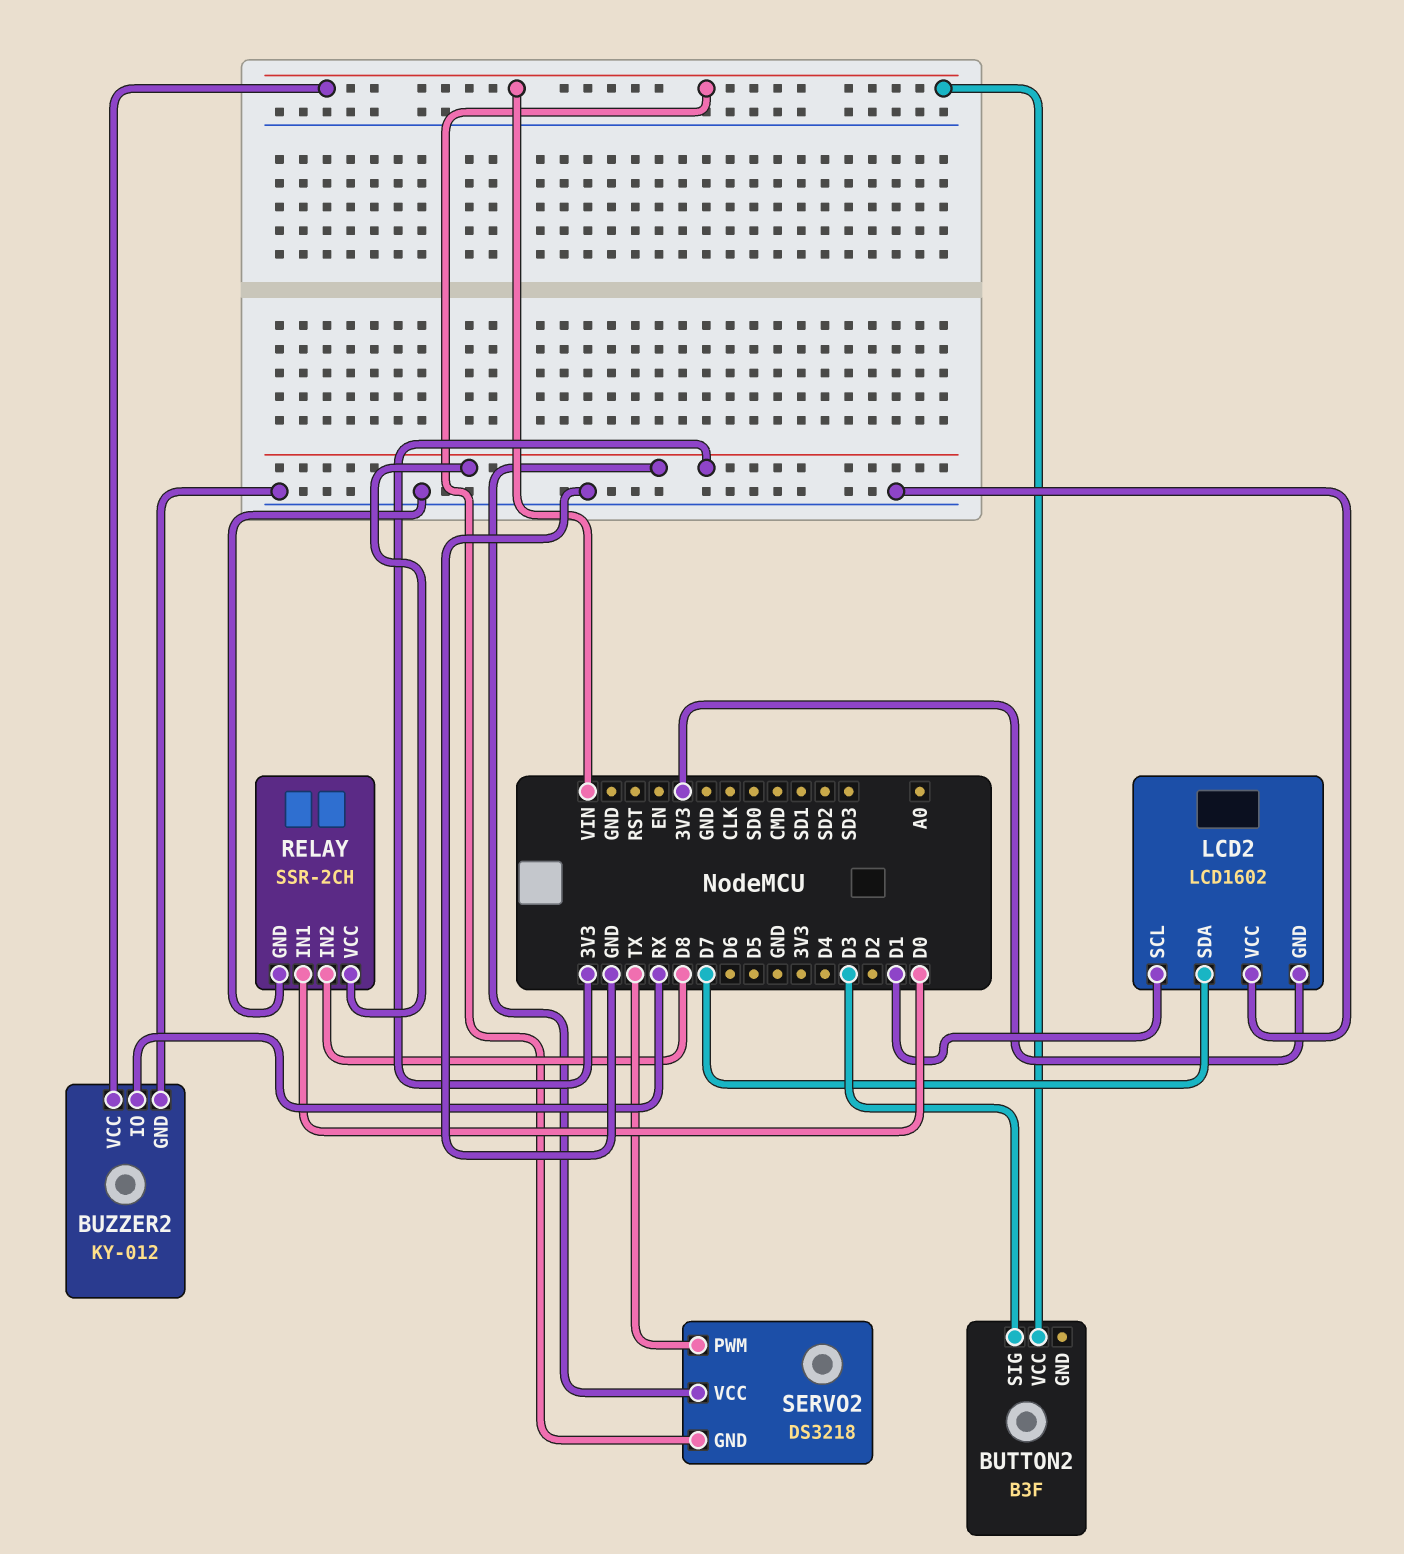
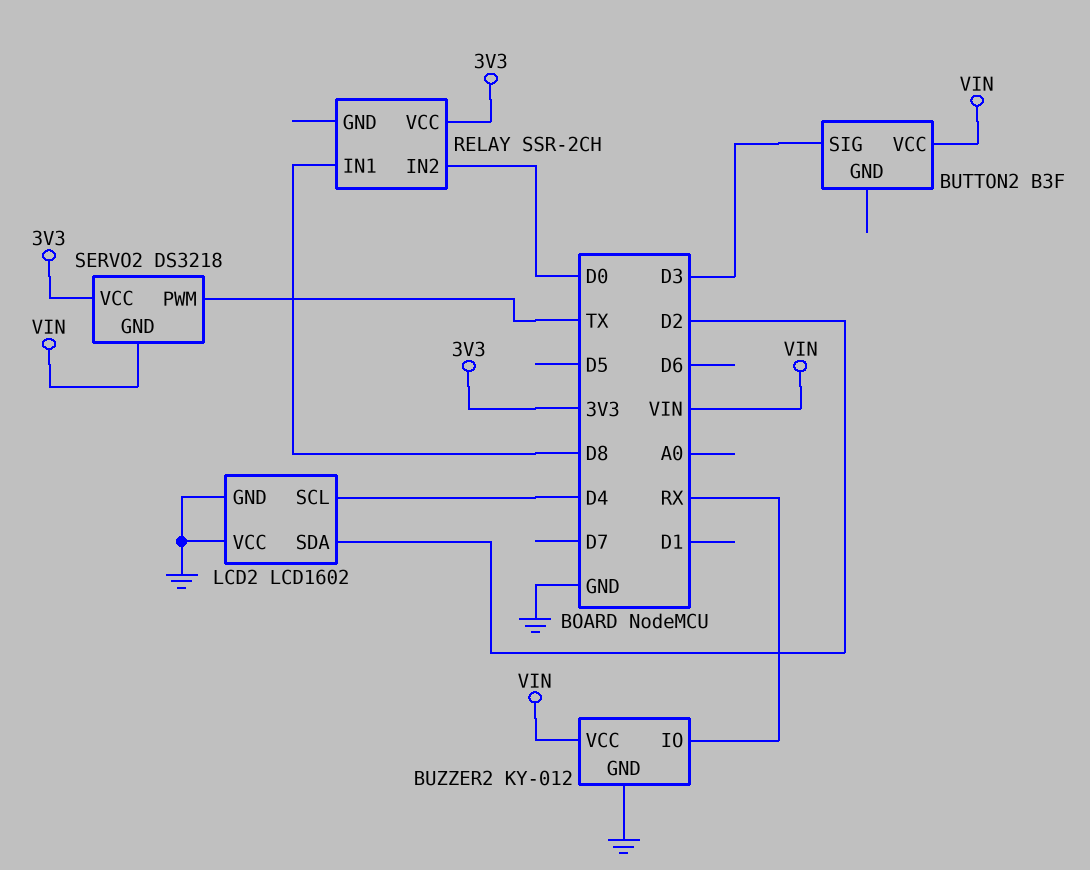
LCD2 pin GND: 3V3 -> GND
LCD2 pin SCL: D1 -> D4
LCD2 pin SDA: D7 -> D2
RELAY pin GND: GND -> none
RELAY pin IN1: D0 -> D8
RELAY pin IN2: D8 -> D0

